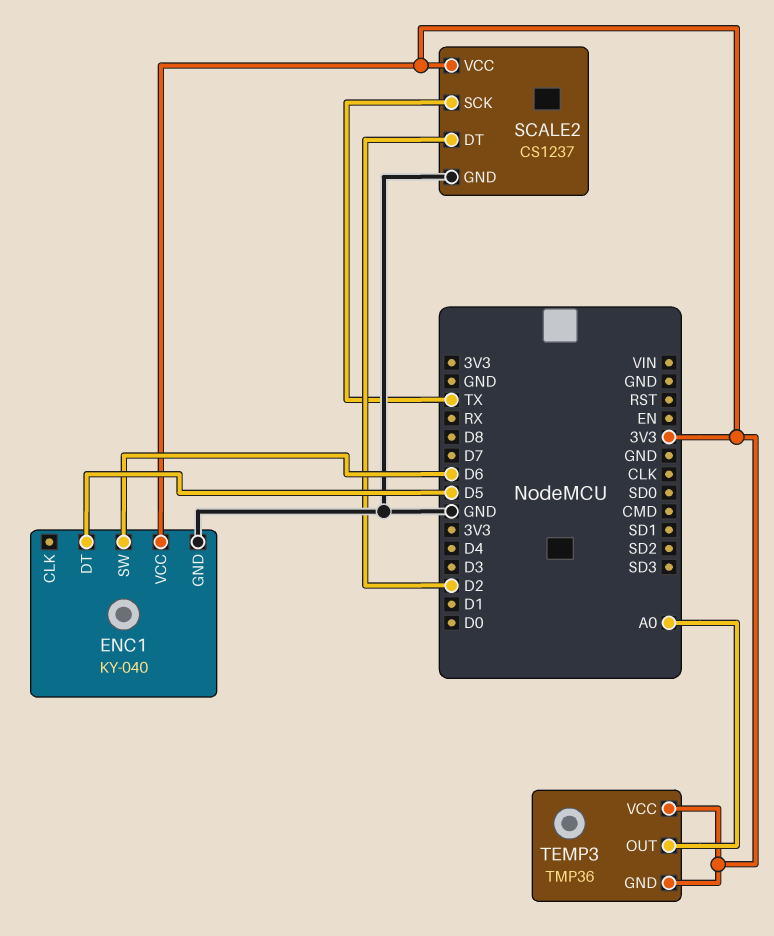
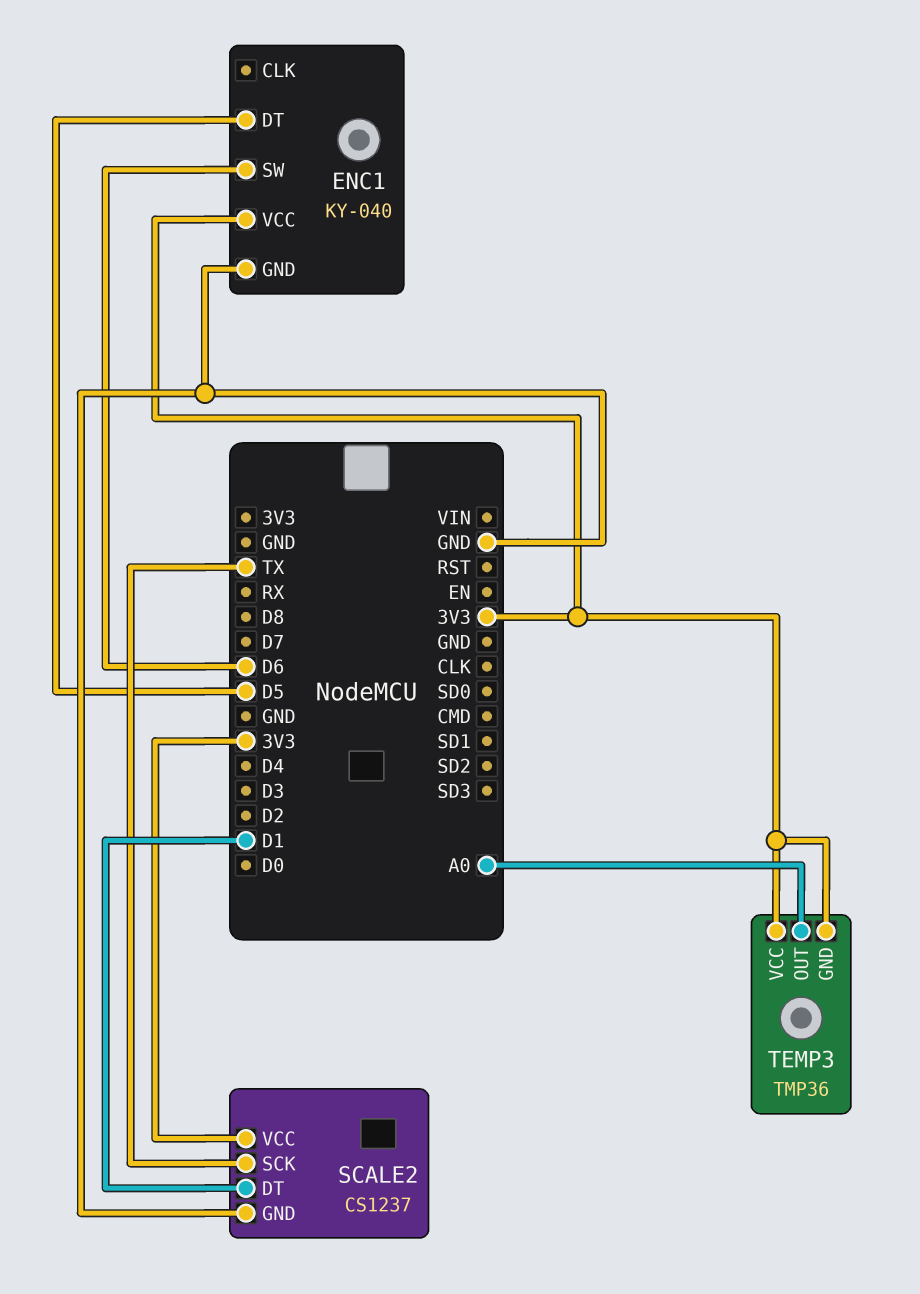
SCALE2 pin DT: D2 -> D1

